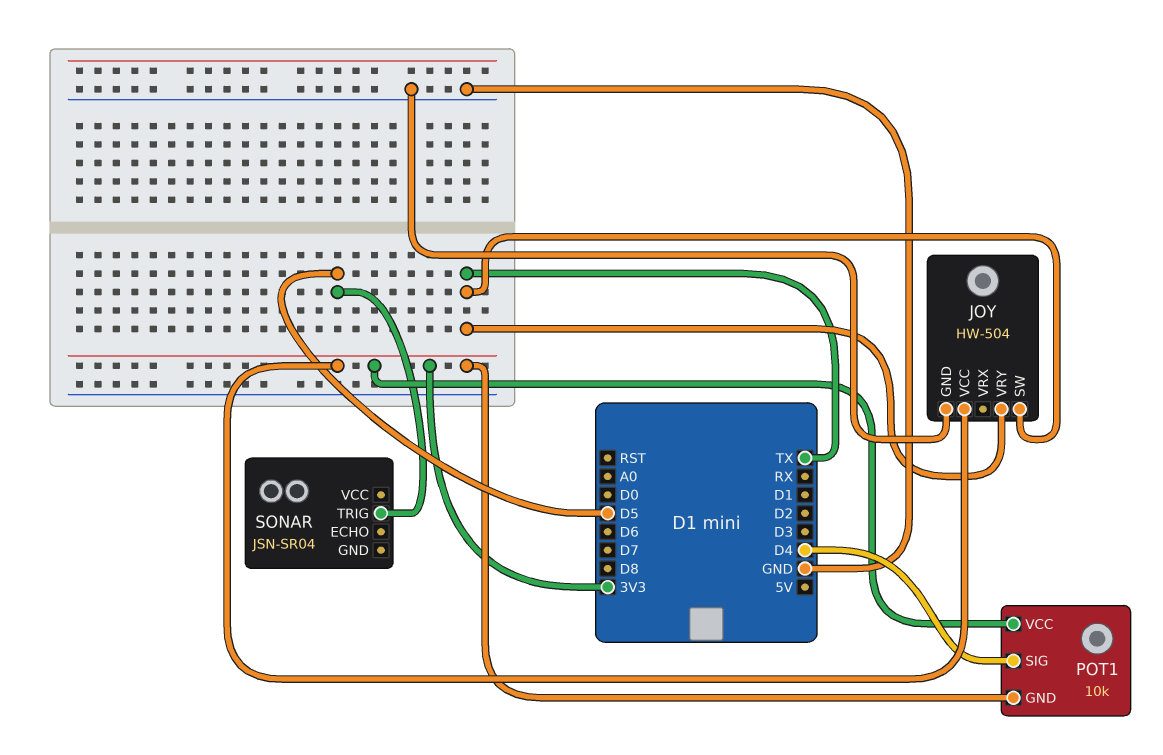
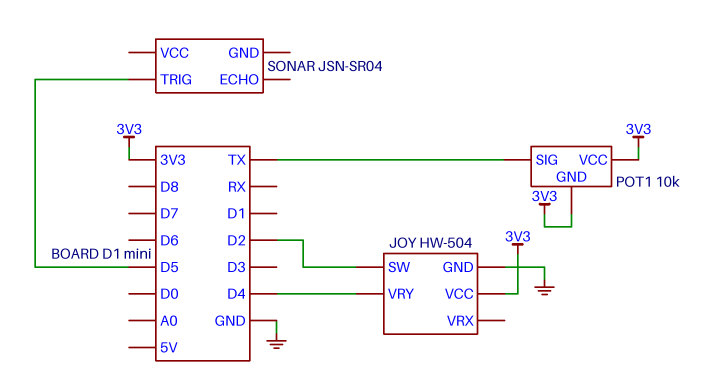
JOY pin SW: TX -> D2
JOY pin VRY: TX -> D4
POT1 pin SIG: D4 -> TX

